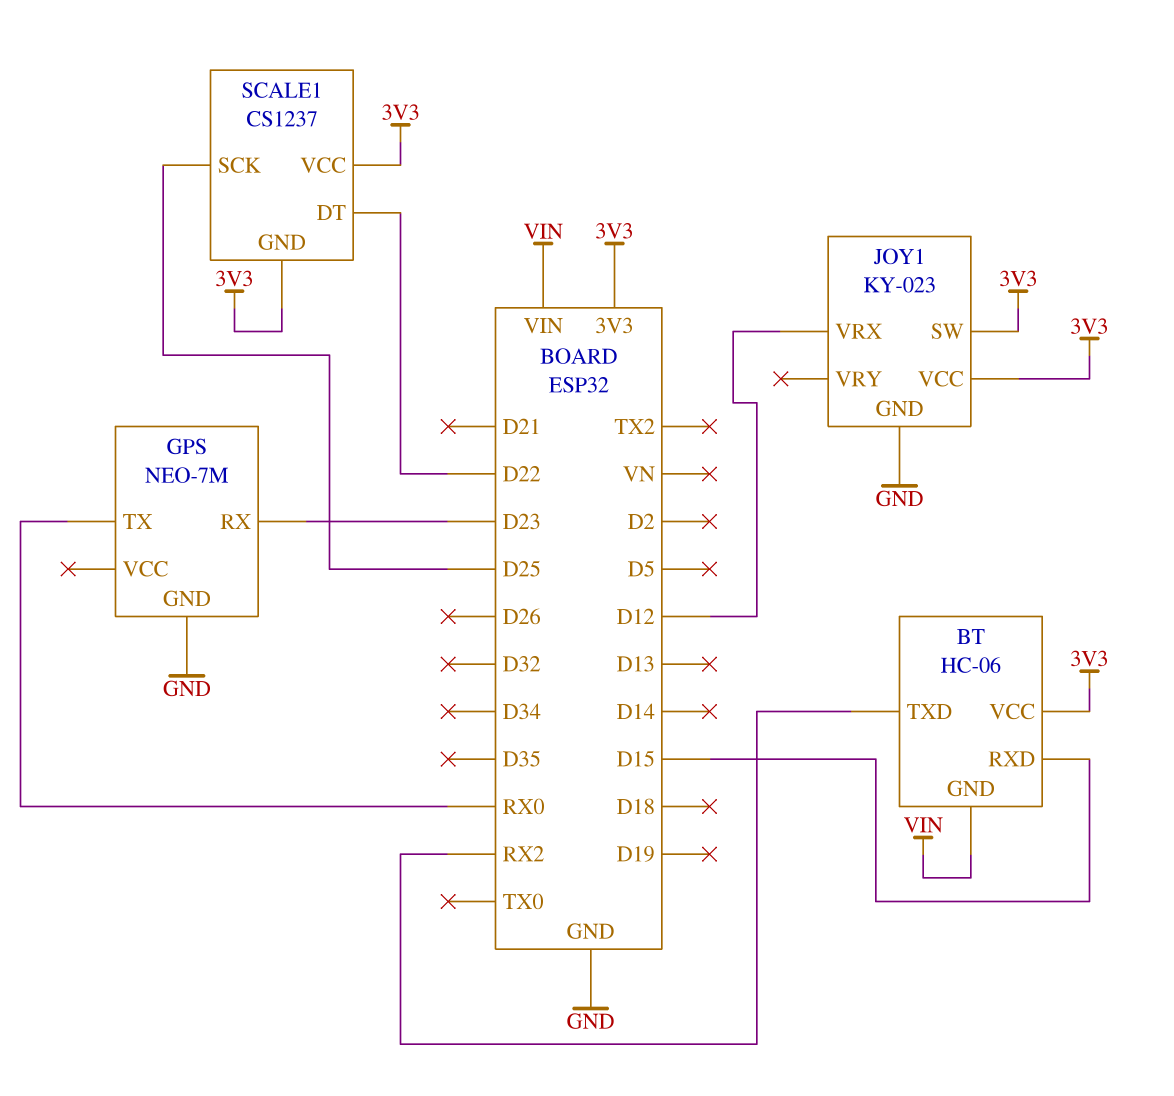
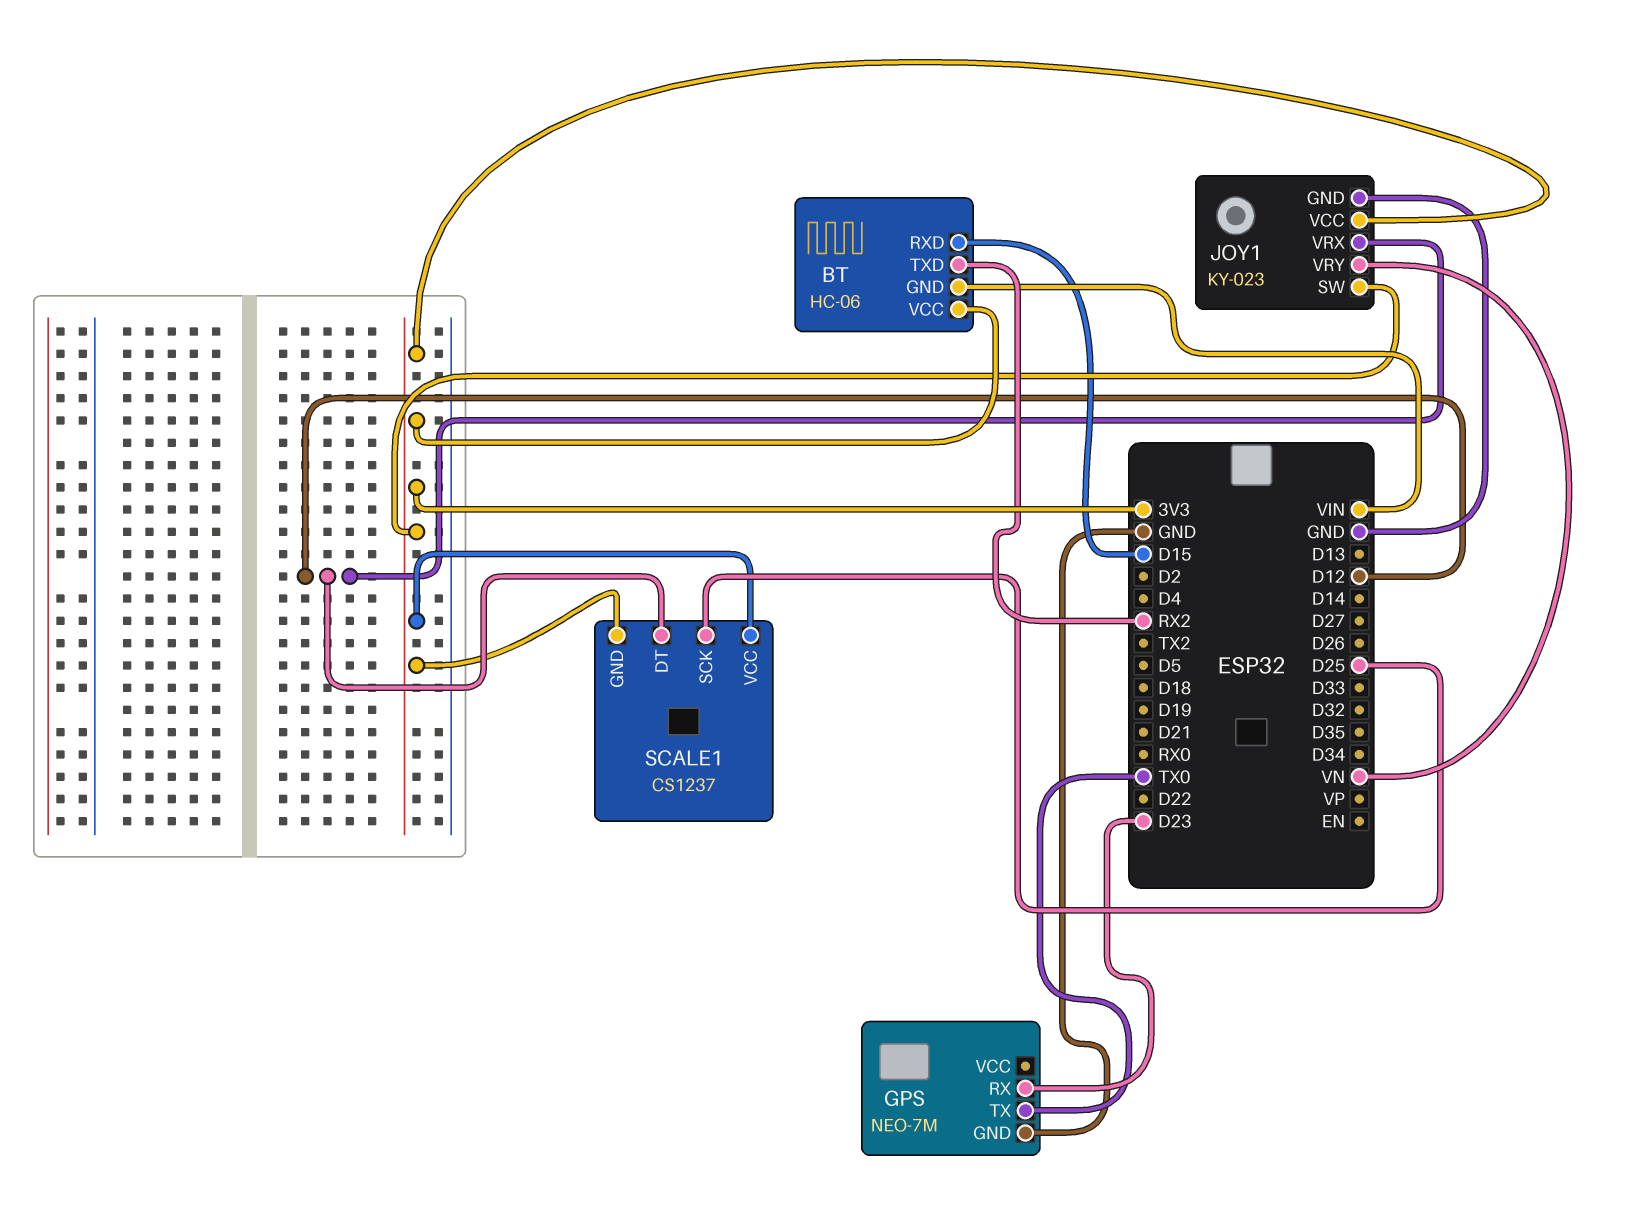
GPS pin TX: RX0 -> TX0
JOY1 pin VRY: none -> VN
SCALE1 pin DT: D22 -> D12

